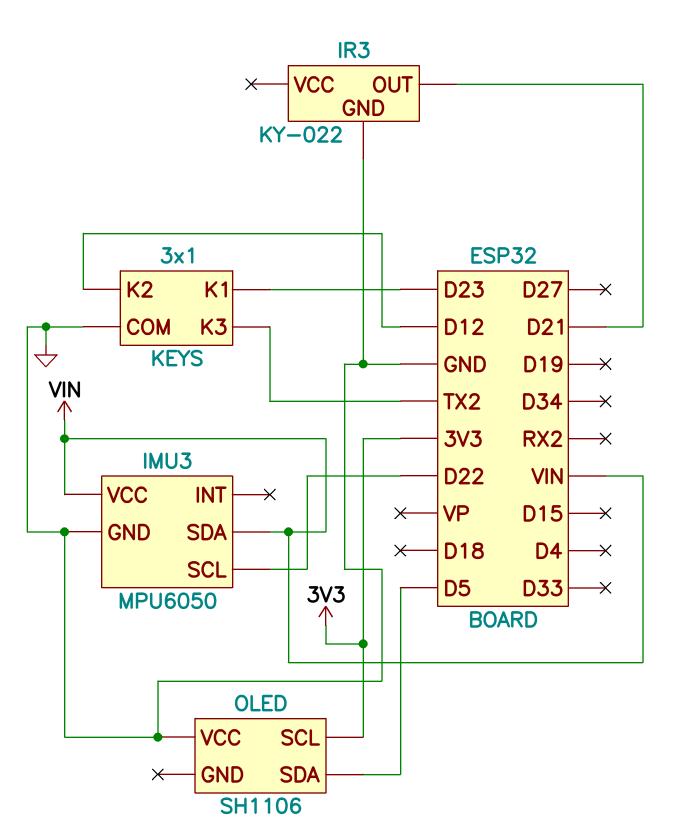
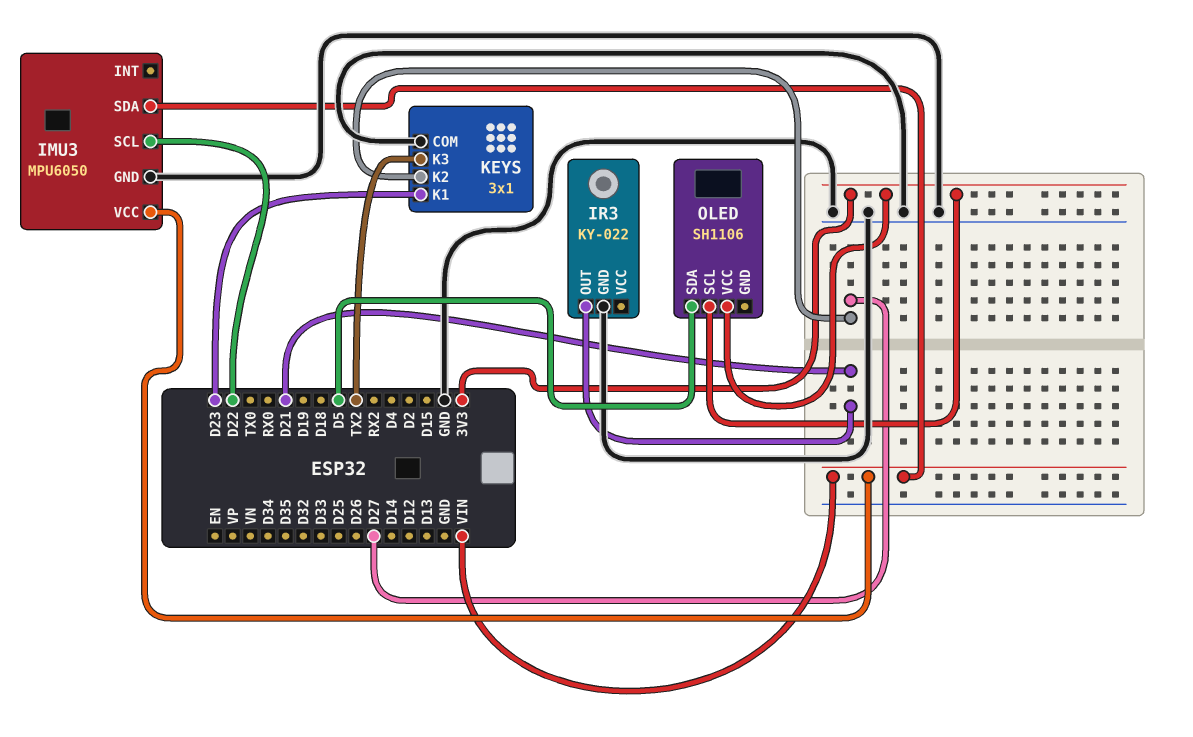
KEYS pin K2: D12 -> D27
OLED pin VCC: GND -> 3V3

